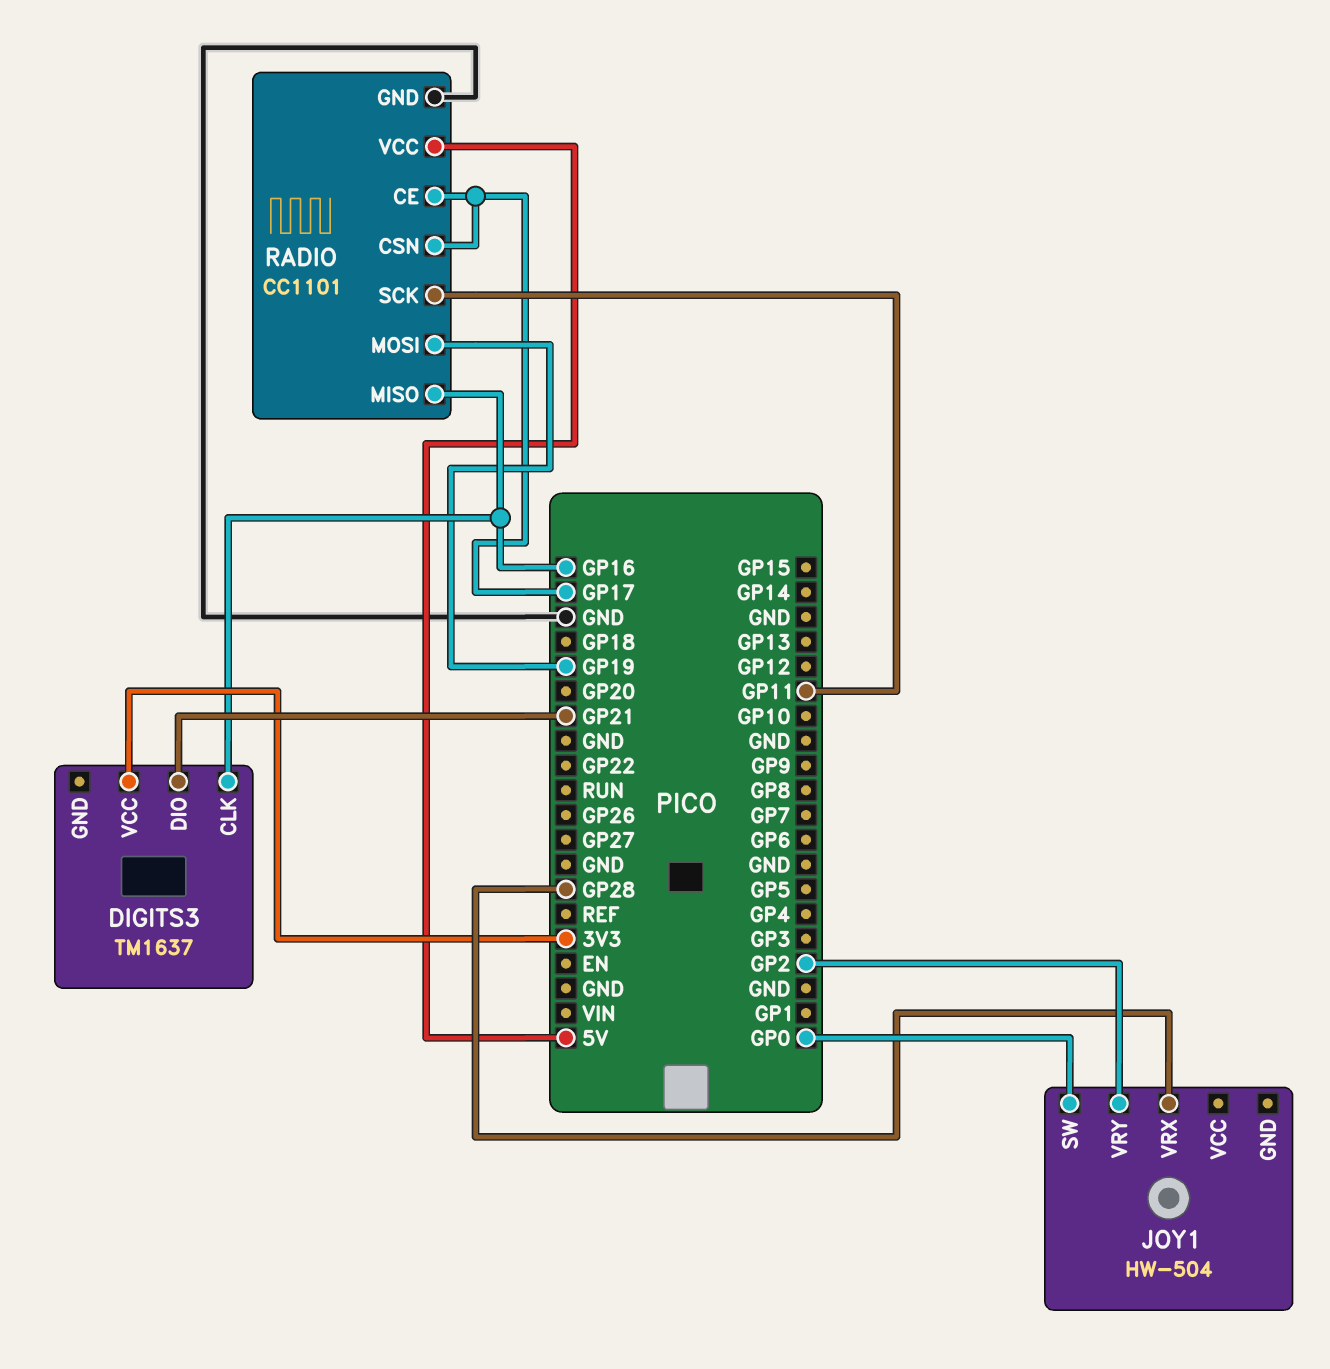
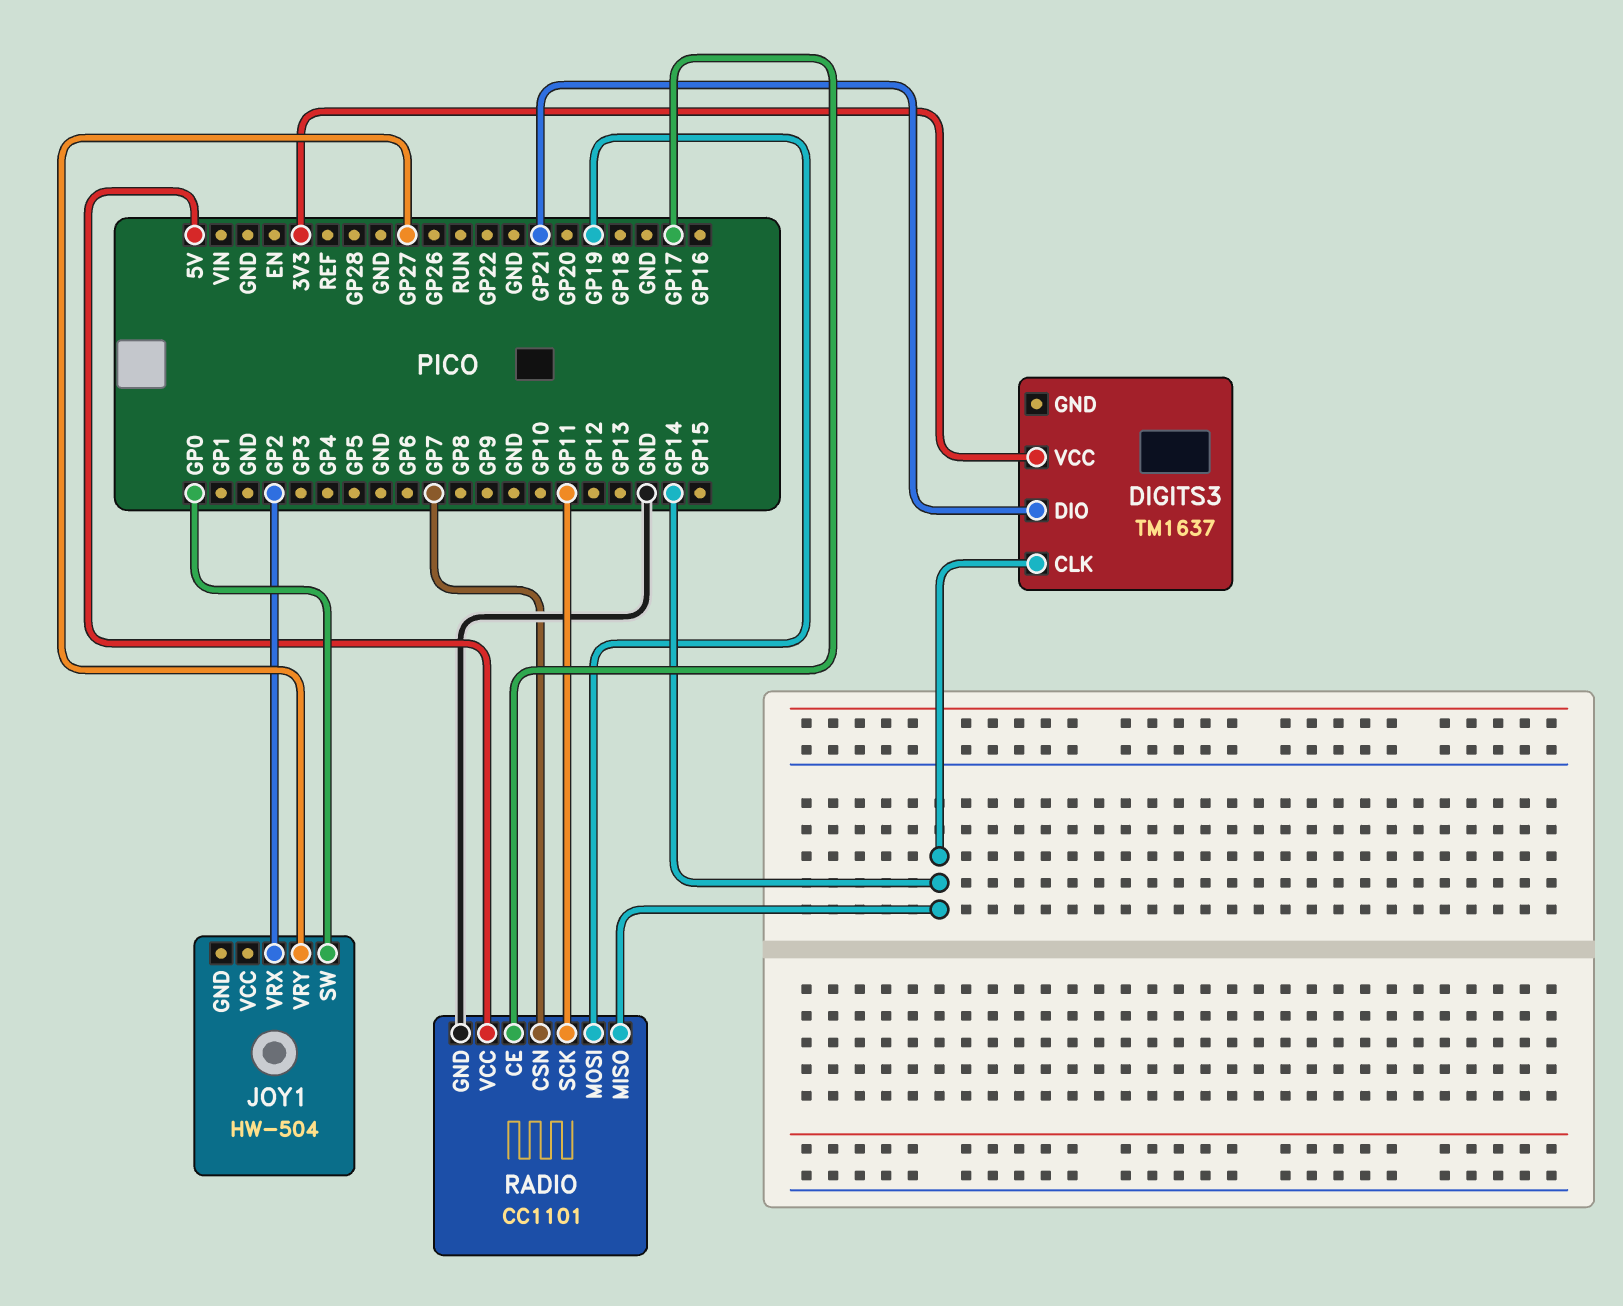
DIGITS3 pin CLK: GP16 -> GP14
JOY1 pin VRX: GP28 -> GP2
JOY1 pin VRY: GP2 -> GP27
RADIO pin CSN: GP17 -> GP7
RADIO pin MISO: GP16 -> GP14

